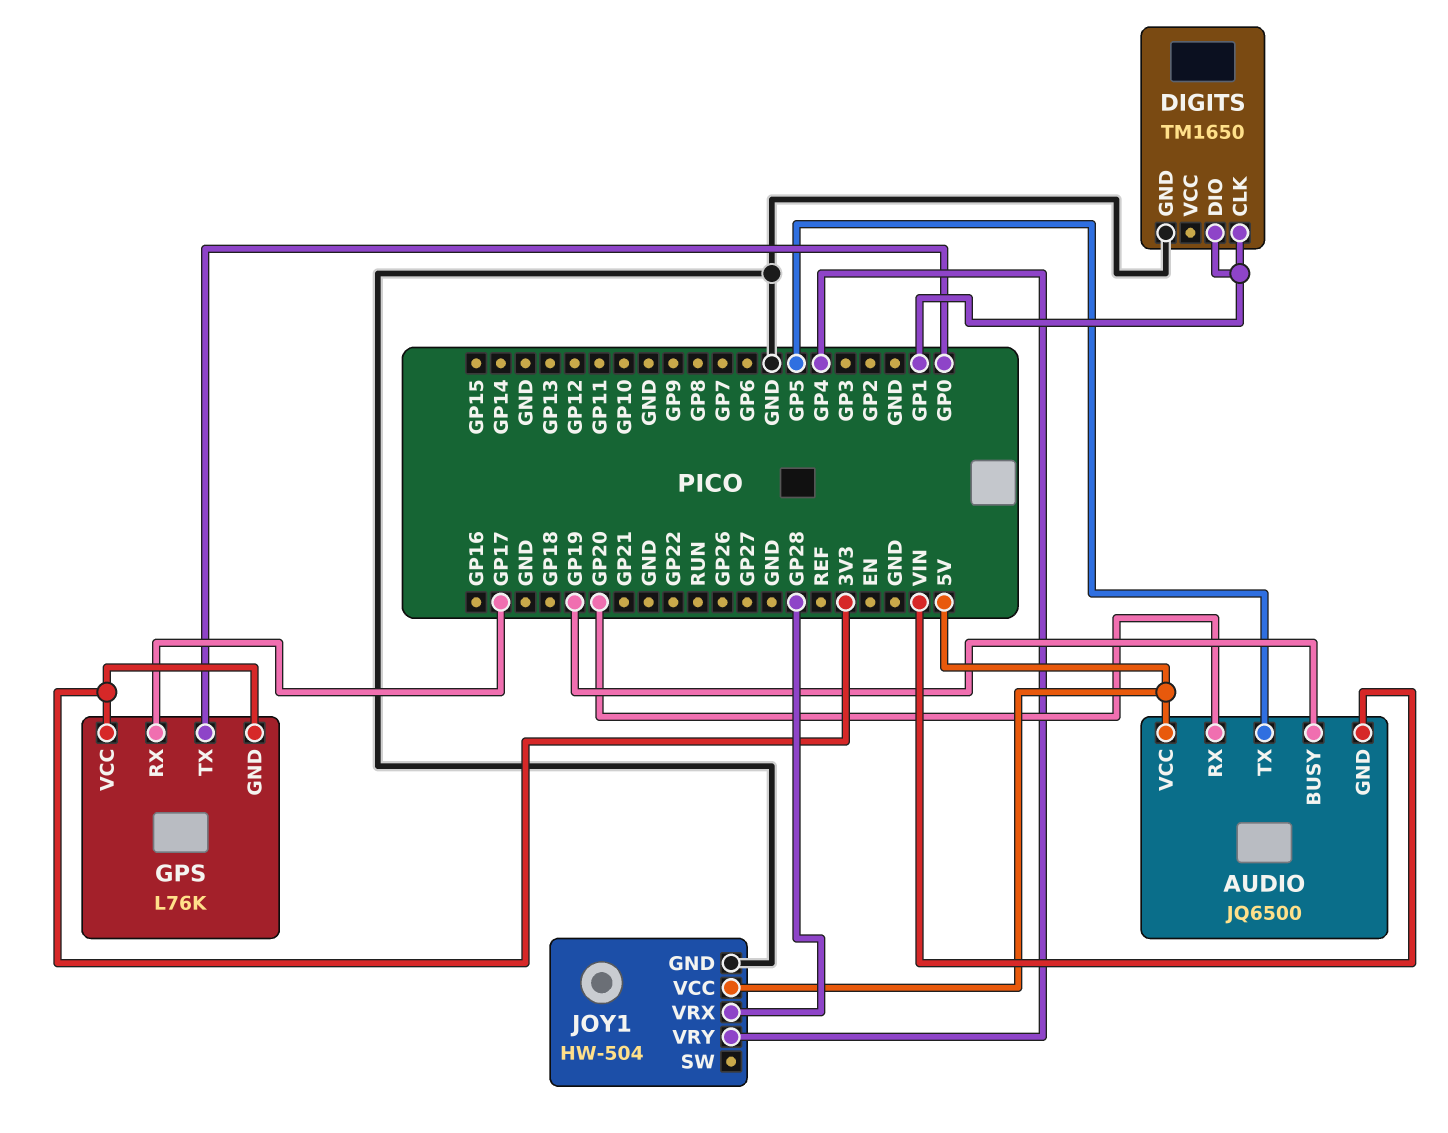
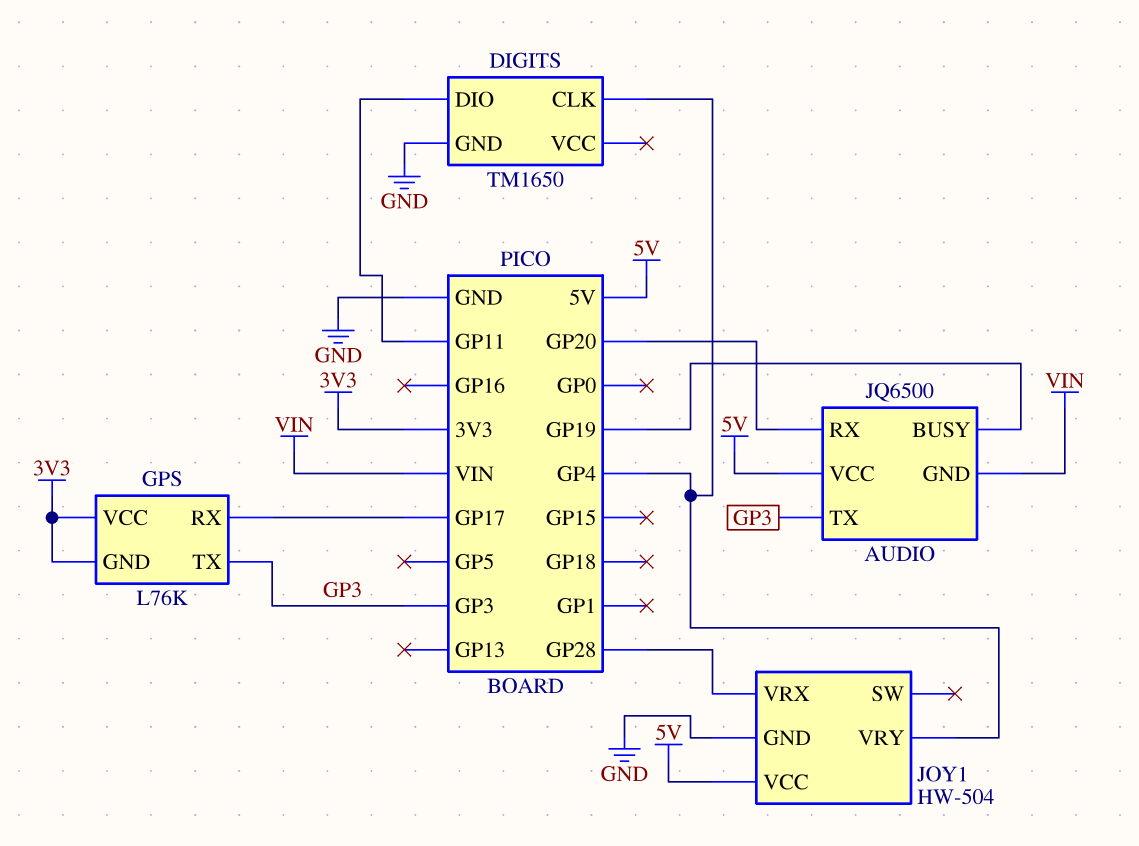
AUDIO pin TX: GP5 -> GP3
DIGITS pin CLK: GP1 -> GP4
DIGITS pin DIO: GP1 -> GP11
GPS pin TX: GP0 -> GP3

